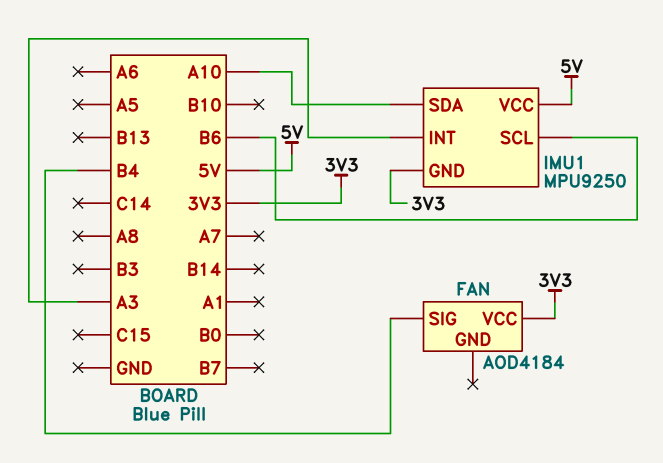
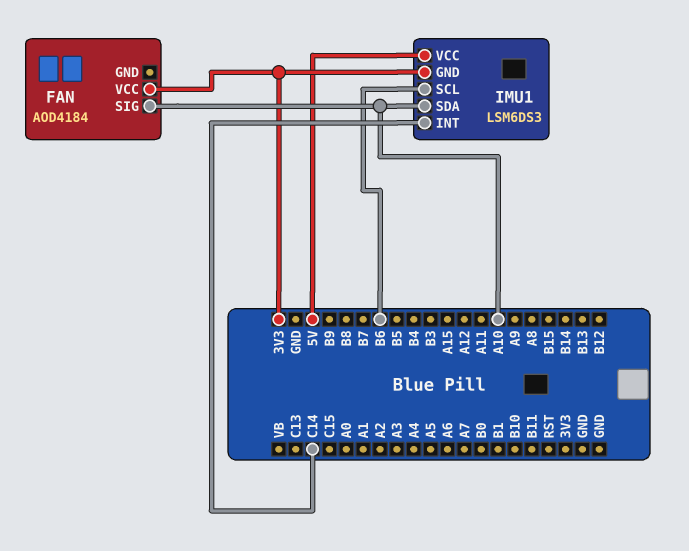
FAN pin SIG: B4 -> A10
IMU1: MPU9250 -> LSM6DS3
IMU1 pin INT: A3 -> C14

